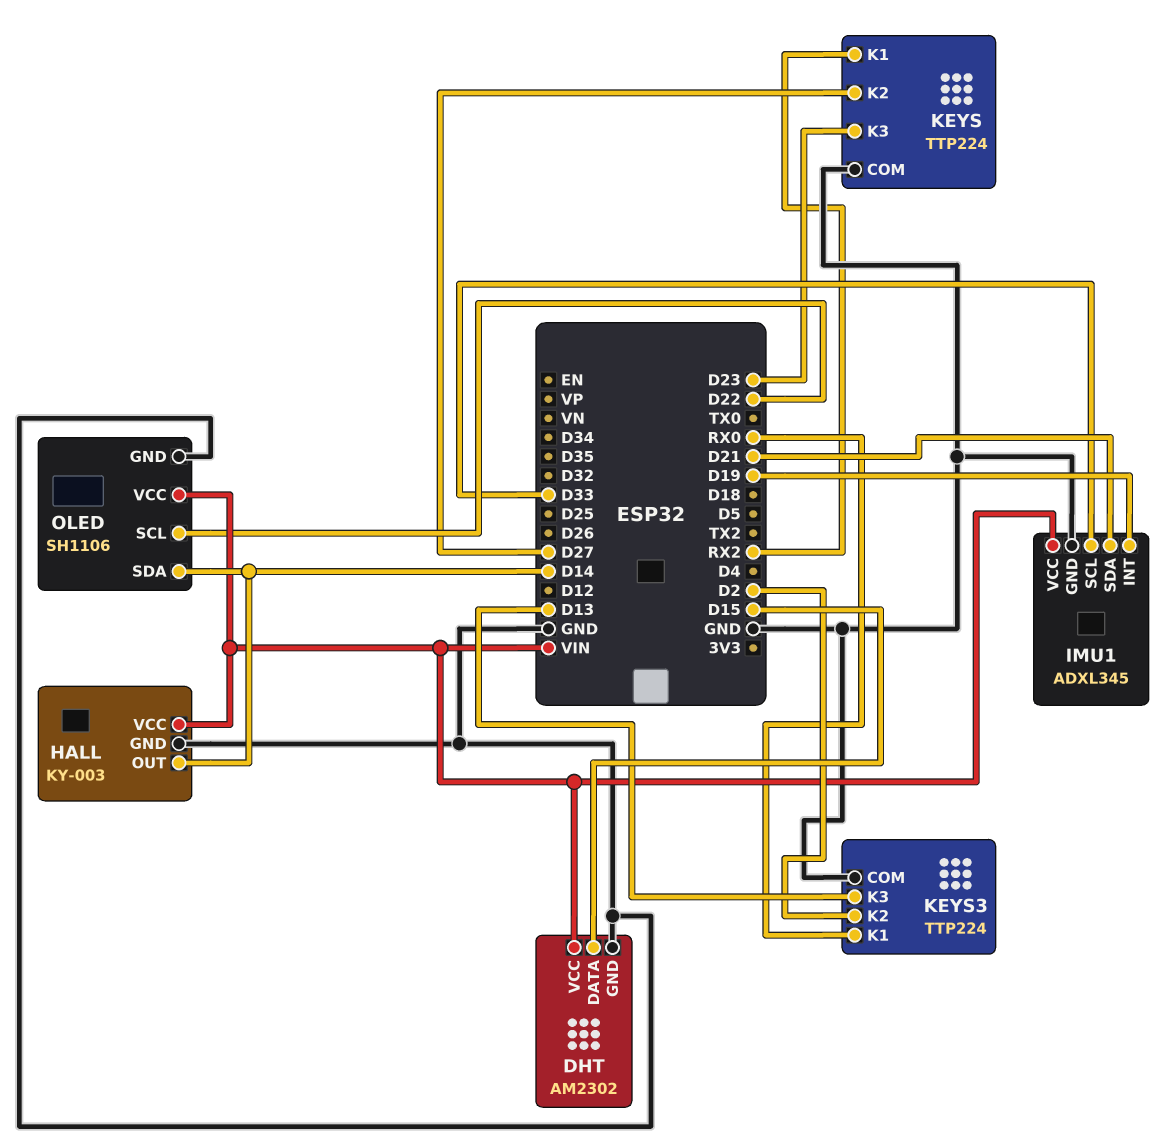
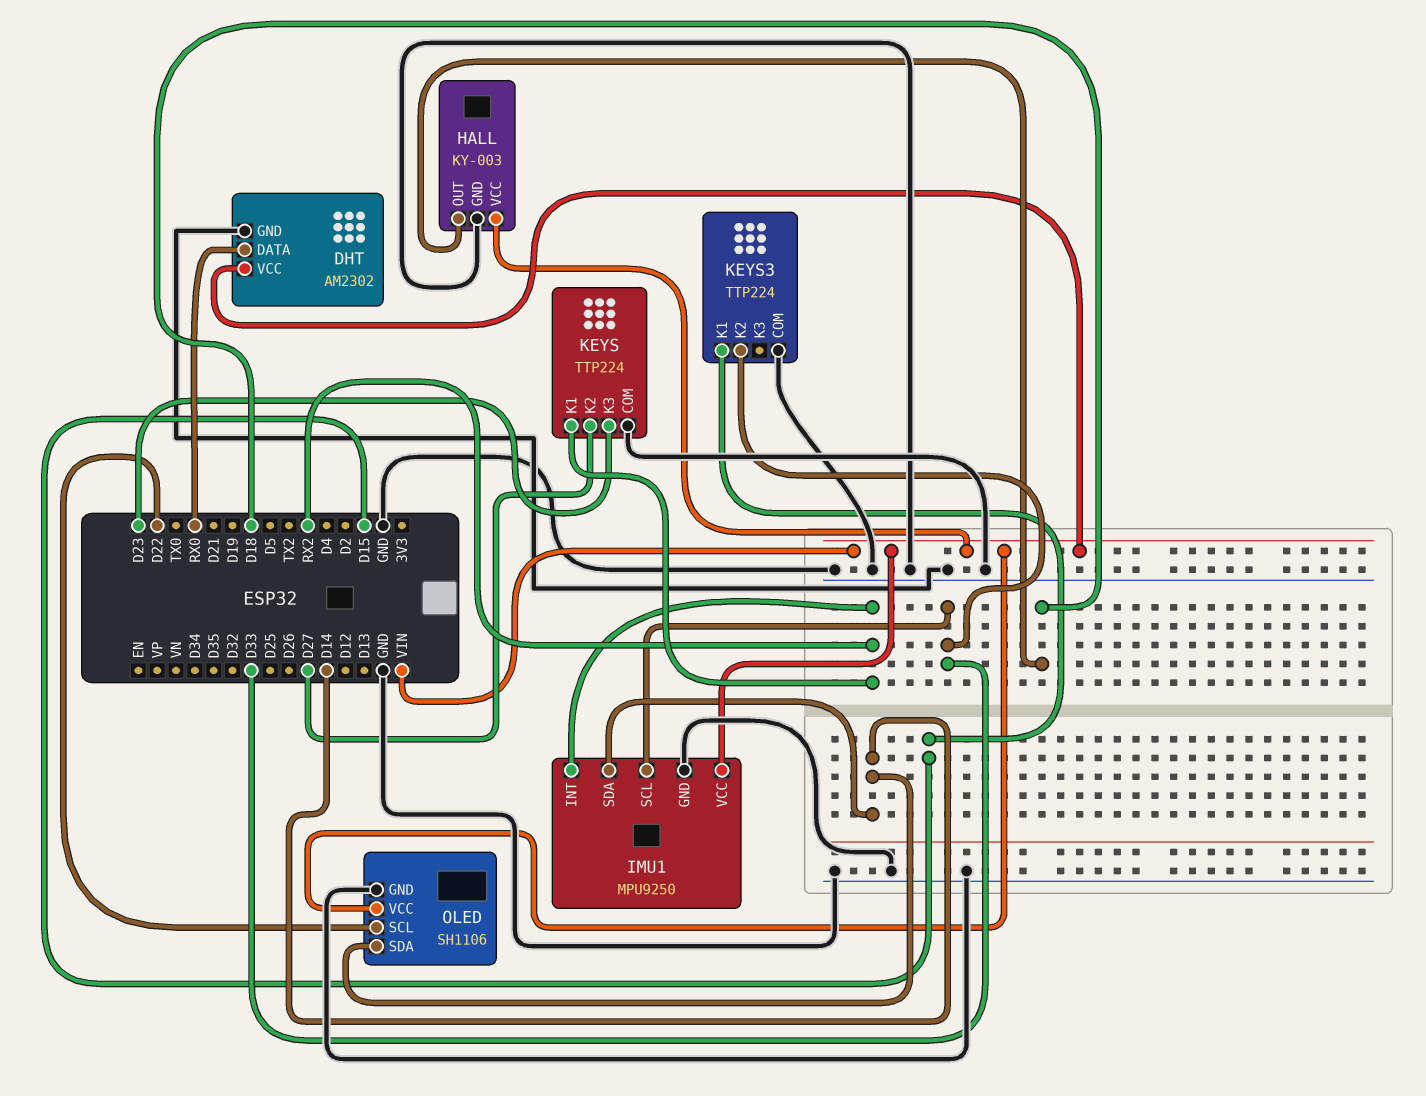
DHT pin DATA: D15 -> RX0
HALL pin OUT: D14 -> D18
IMU1: ADXL345 -> MPU9250
IMU1 pin INT: D19 -> RX2
IMU1 pin SDA: D21 -> D14
KEYS3 pin K1: RX0 -> D15
KEYS3 pin K2: D2 -> D33
KEYS3 pin K3: D13 -> none

